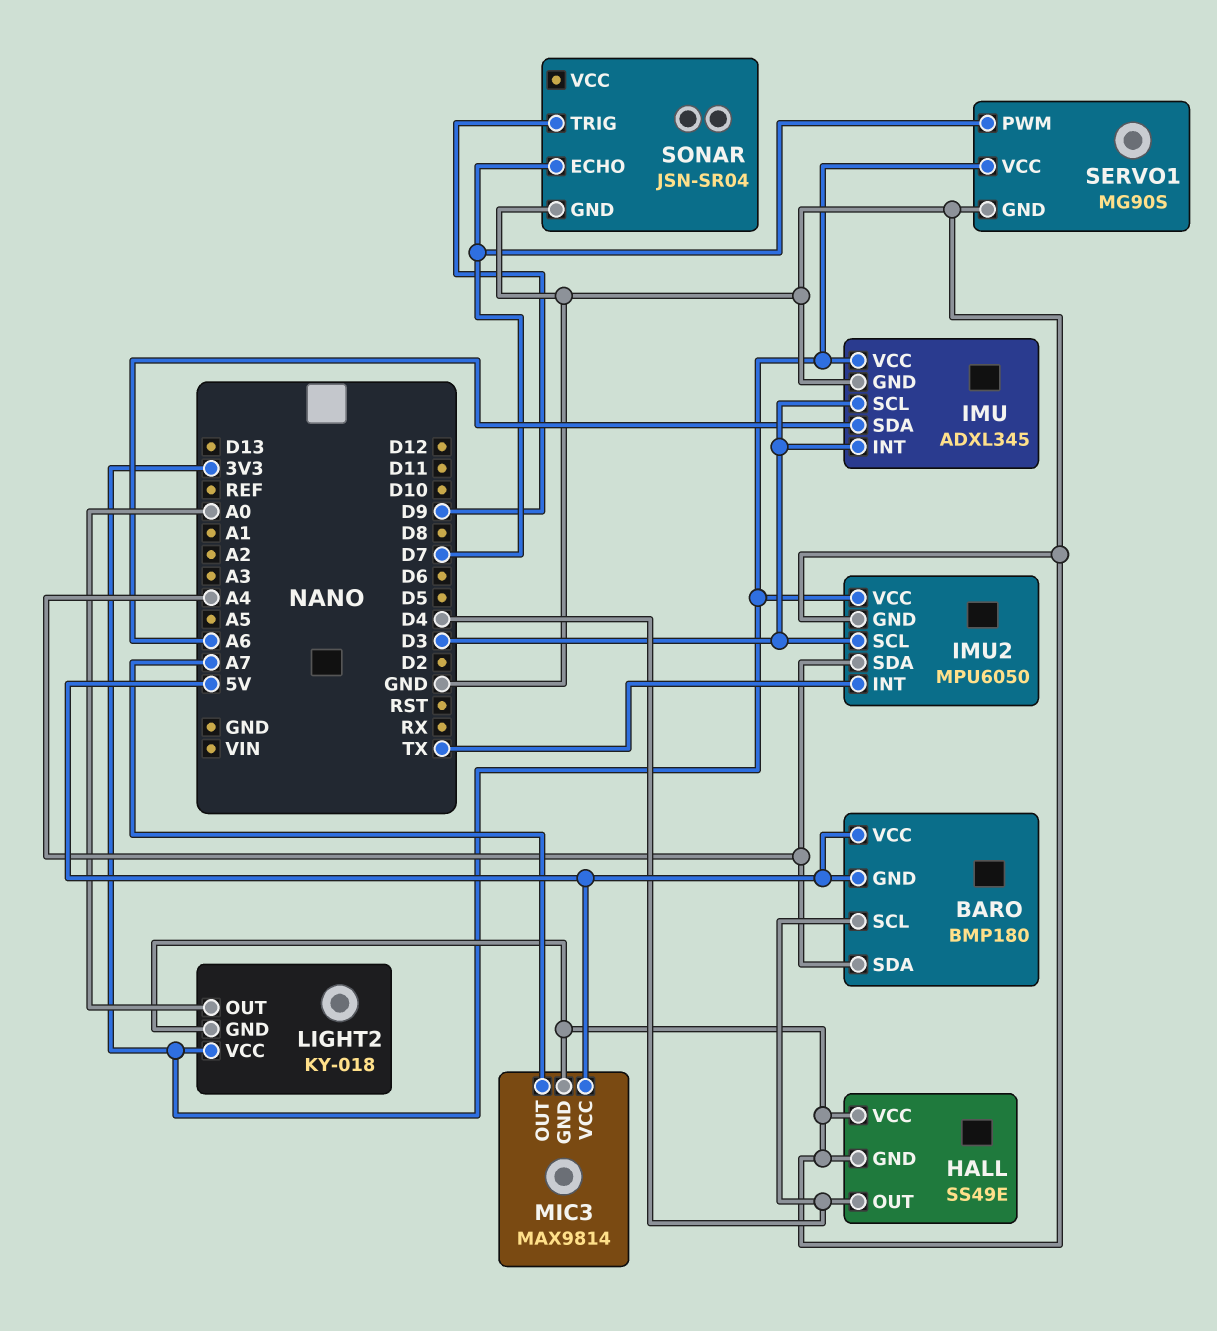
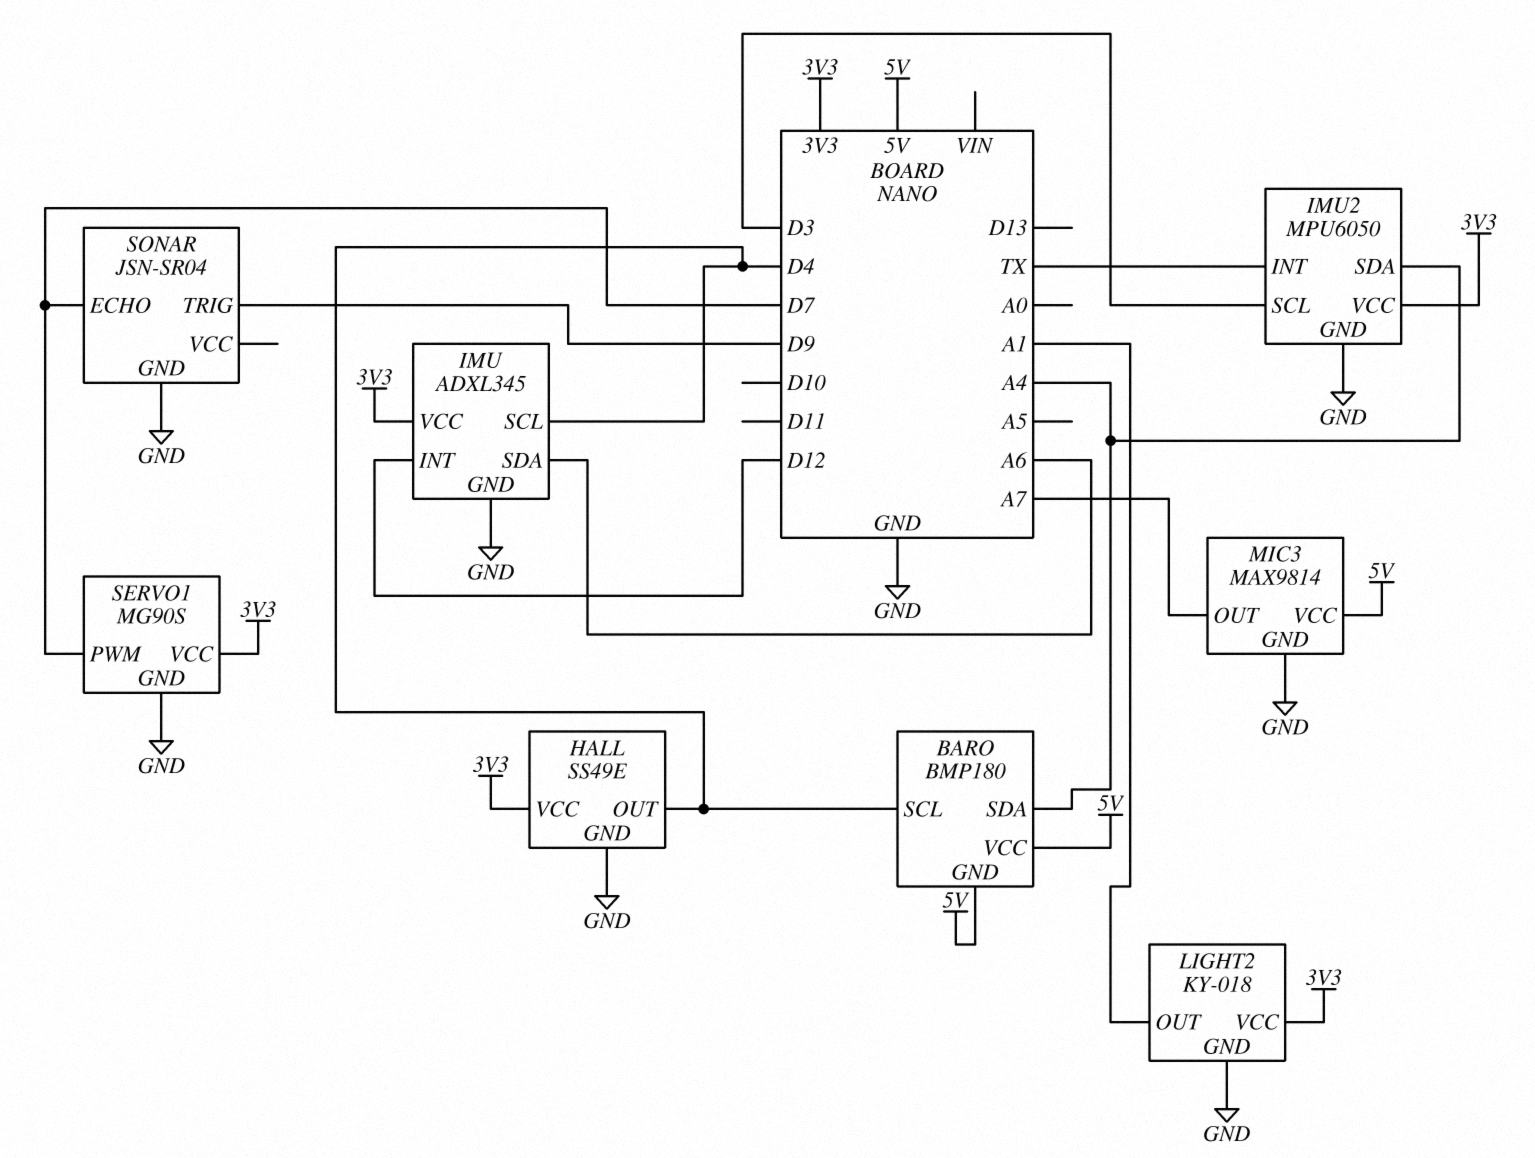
HALL pin VCC: GND -> 3V3
IMU pin INT: D3 -> D12
IMU pin SCL: D3 -> D4
LIGHT2 pin OUT: A0 -> A1

